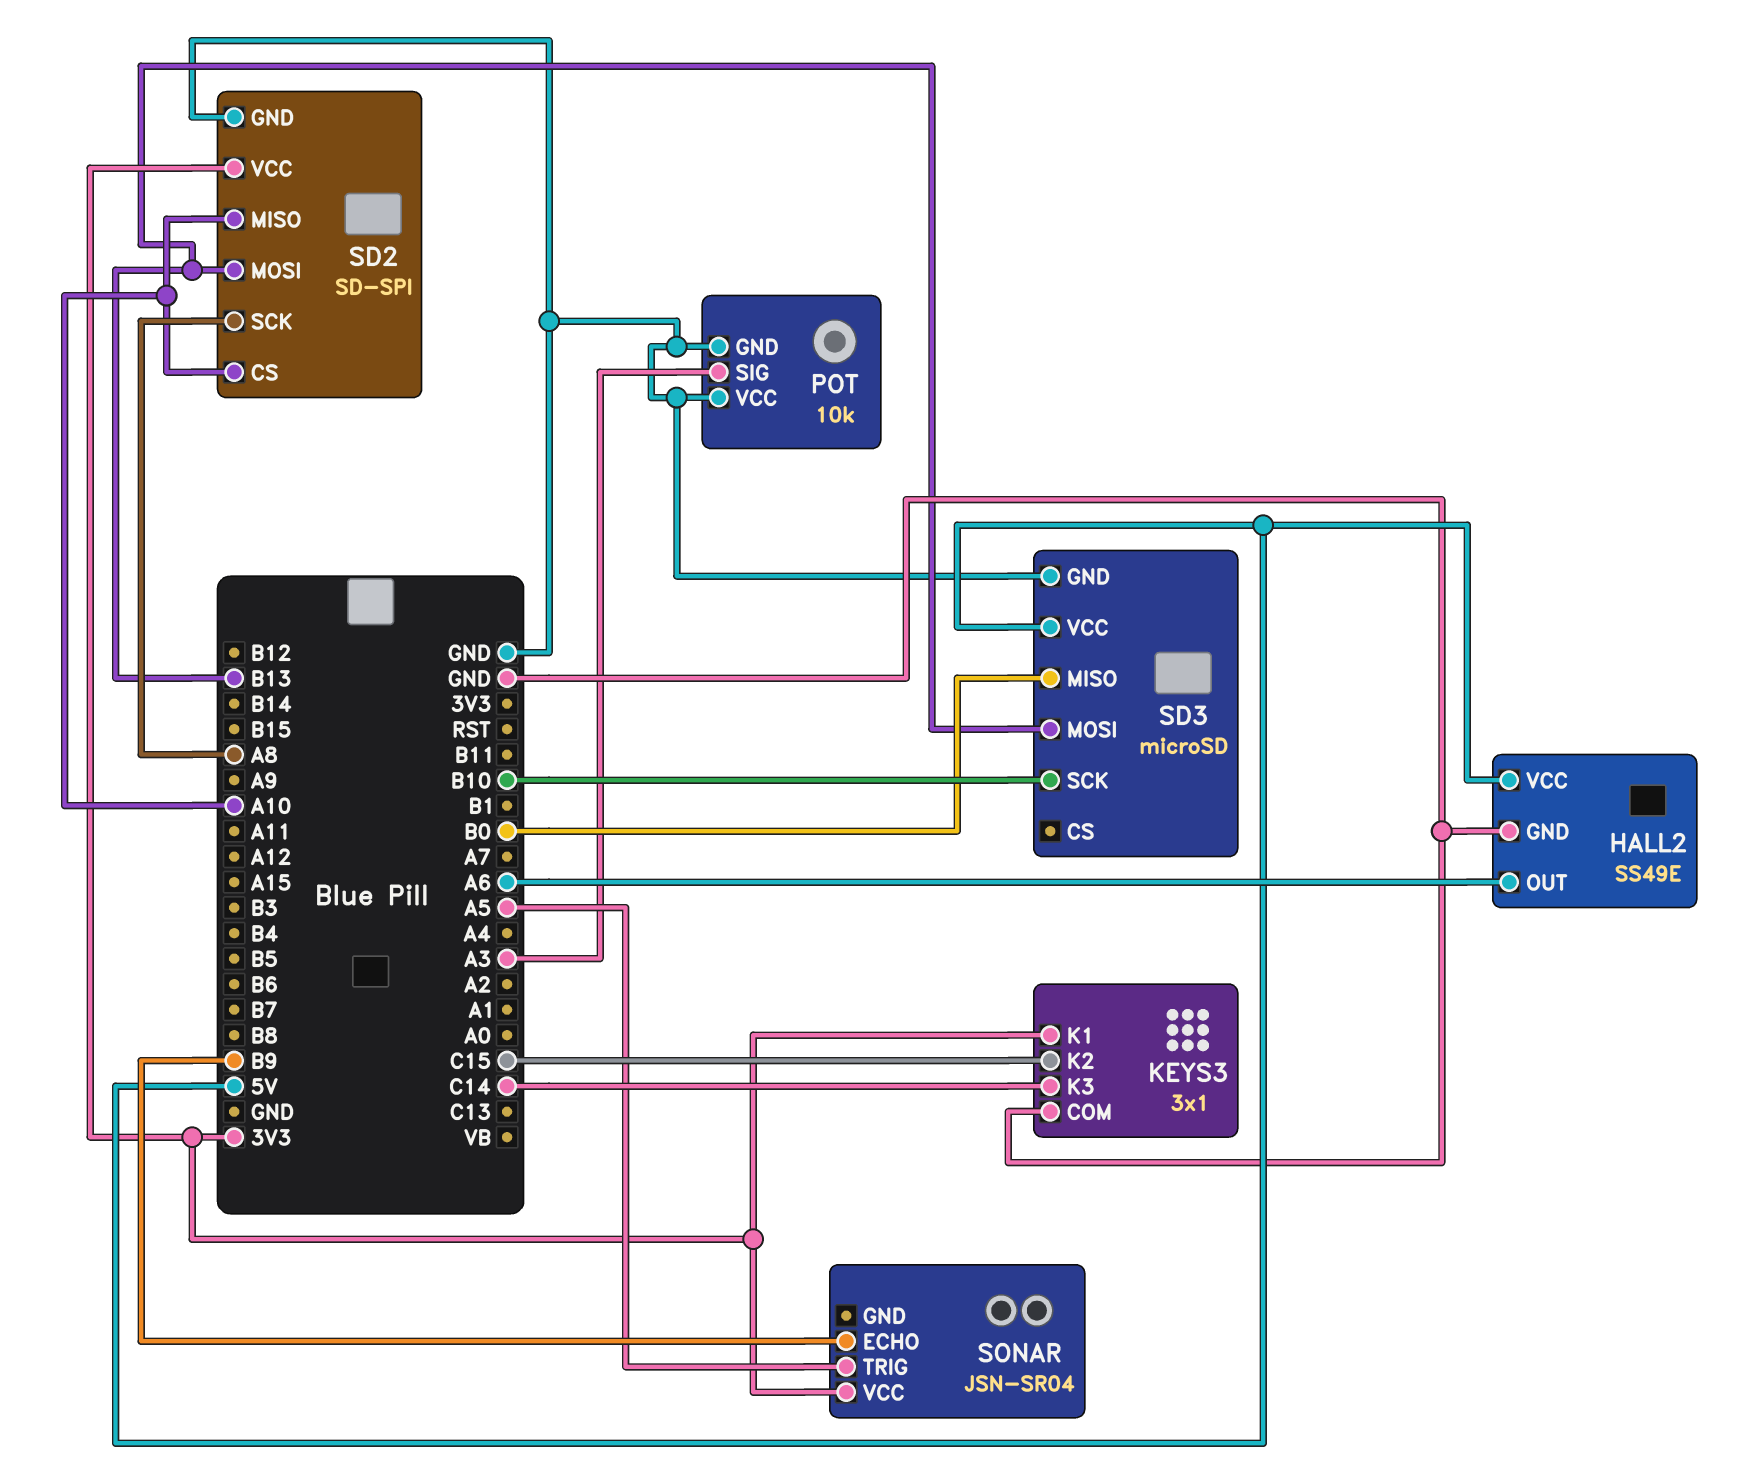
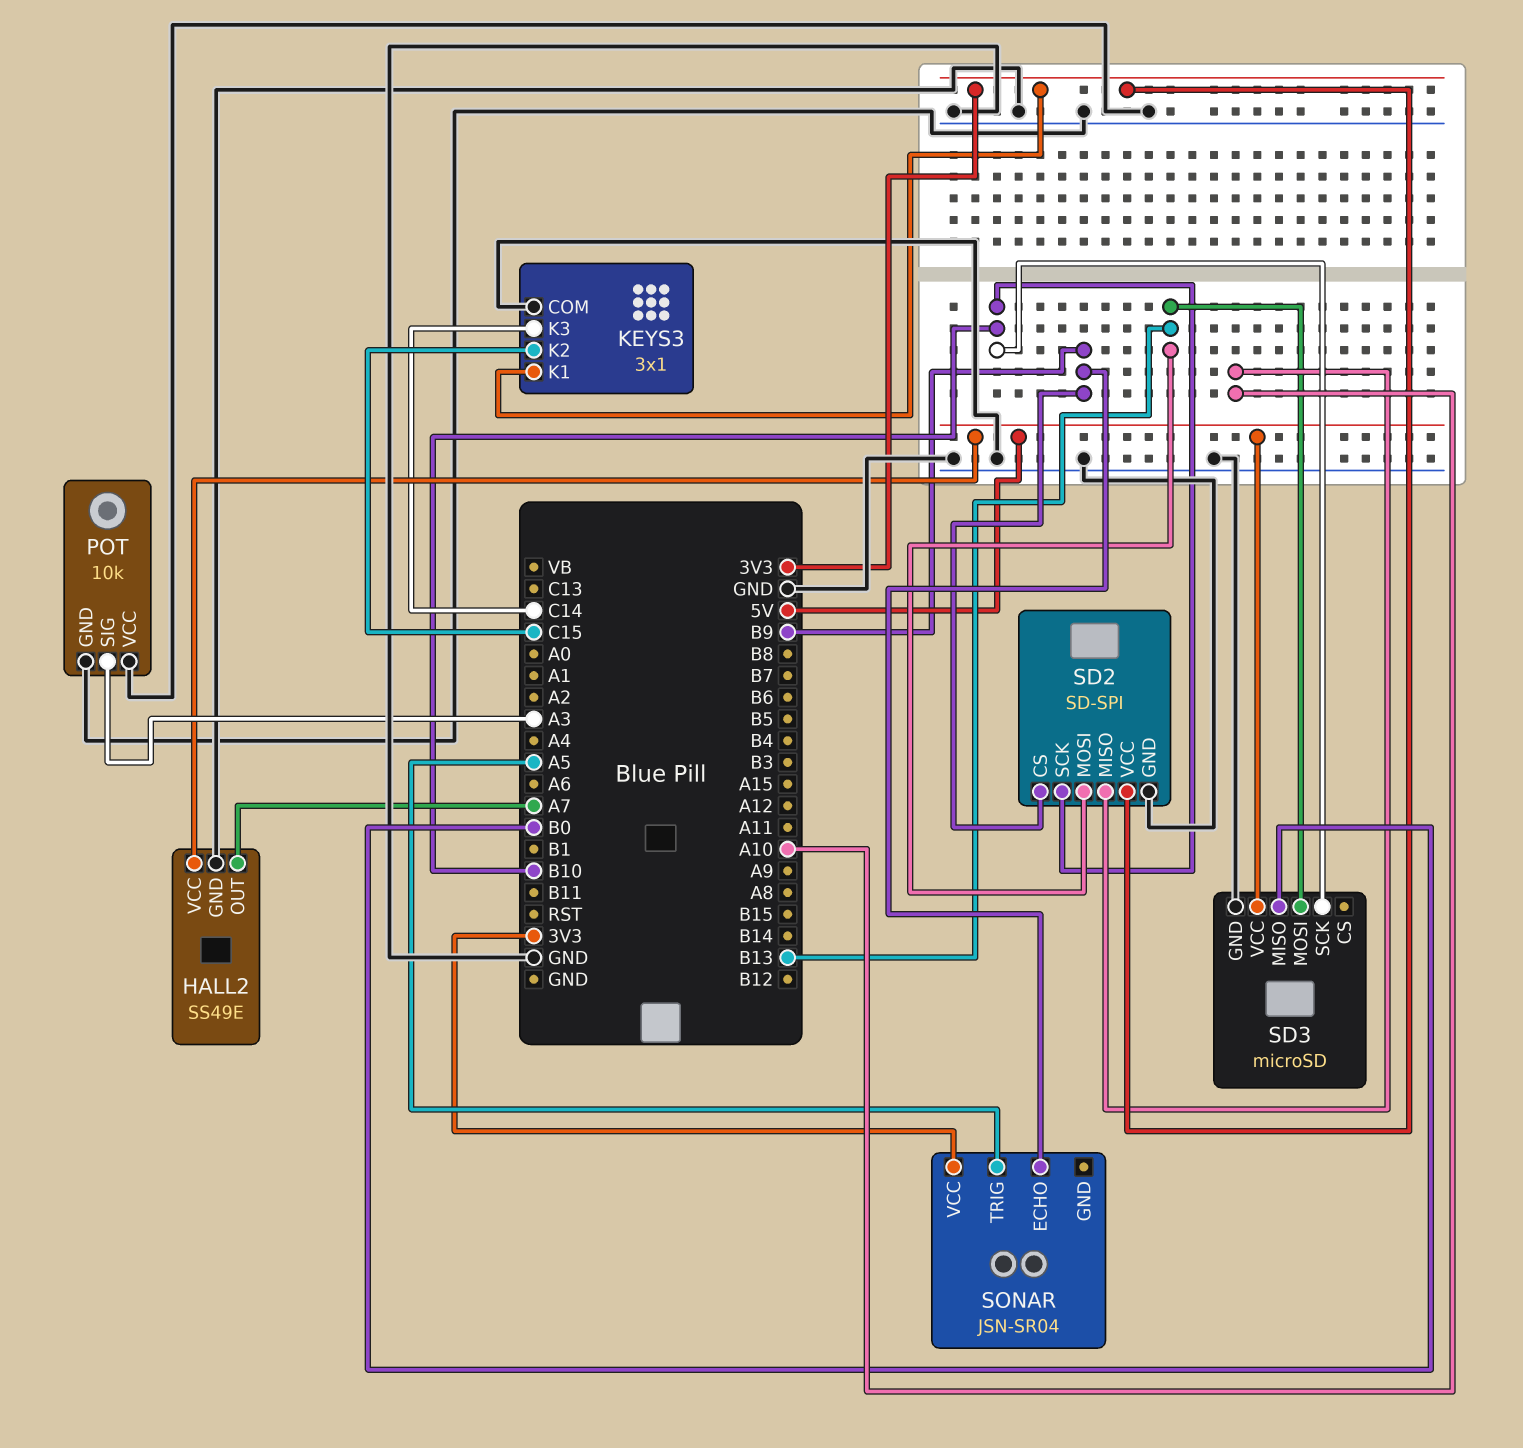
HALL2 pin OUT: A6 -> A7
SD2 pin CS: A10 -> B9
SD2 pin SCK: A8 -> B10

